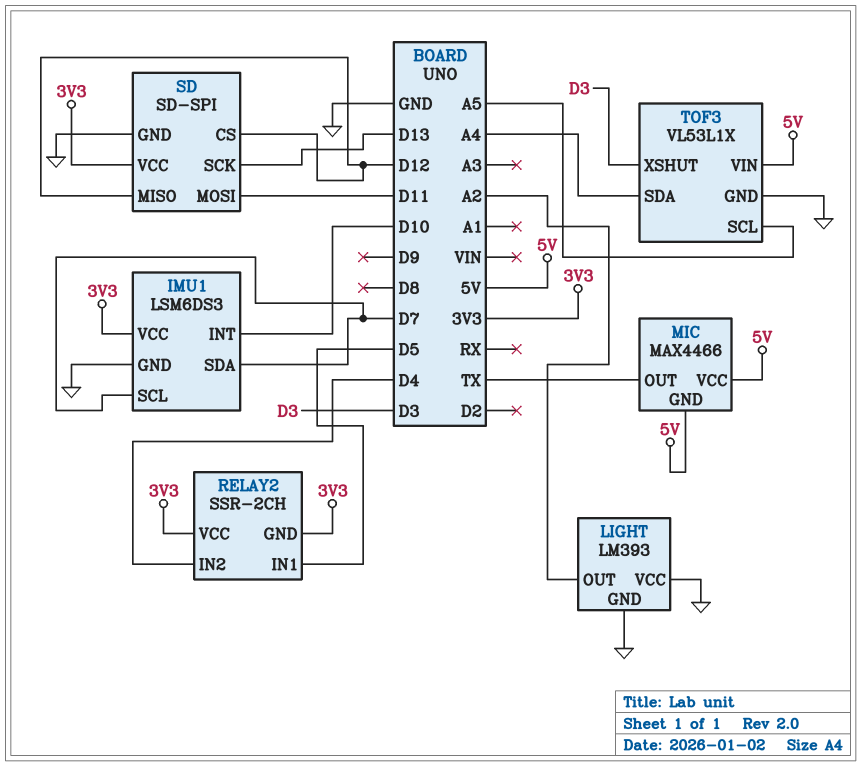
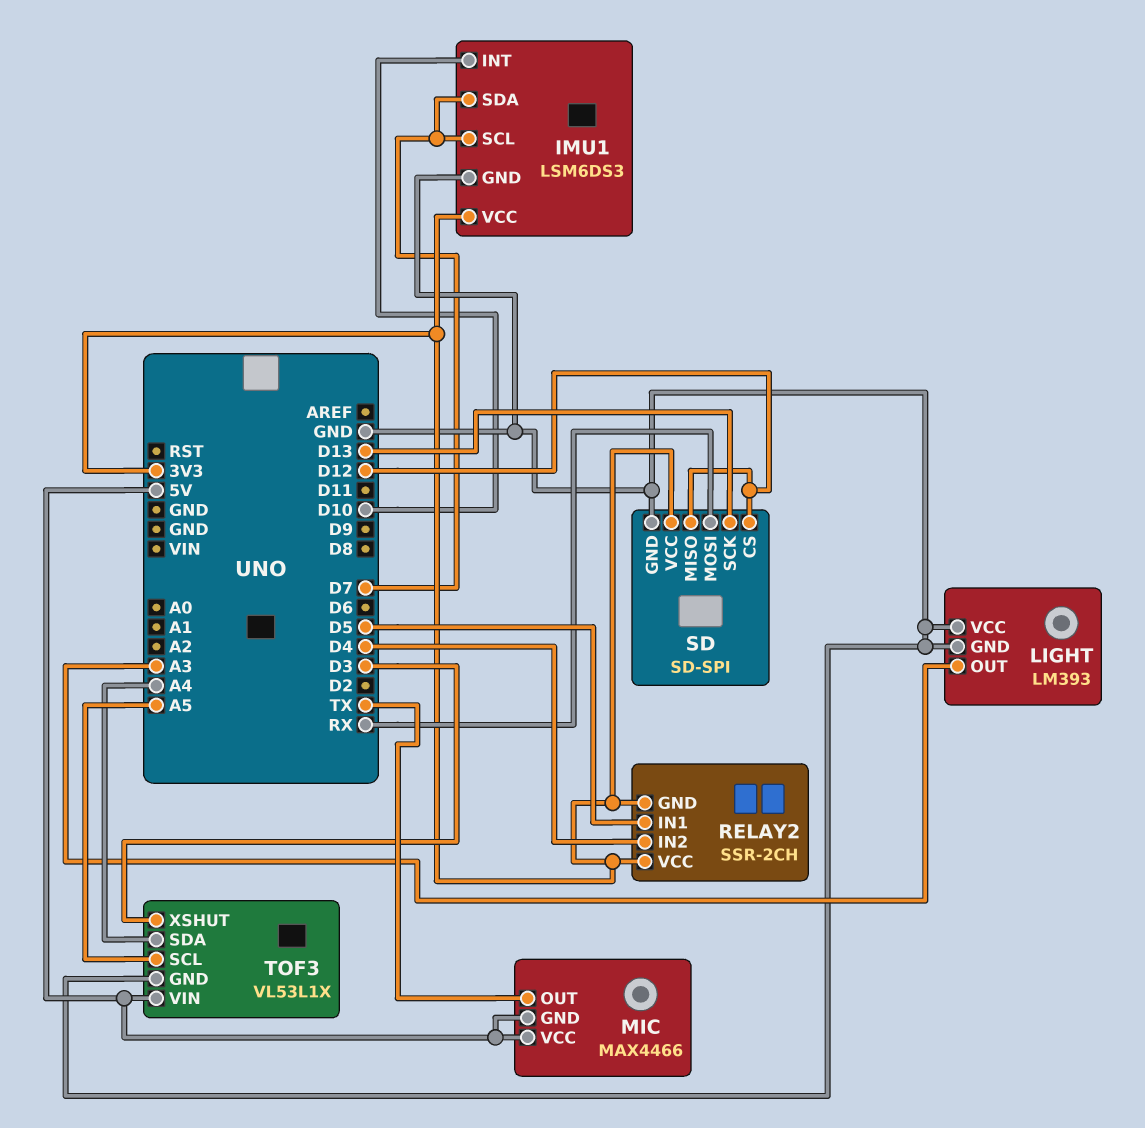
LIGHT pin OUT: A2 -> A3
SD pin MOSI: D11 -> RX

